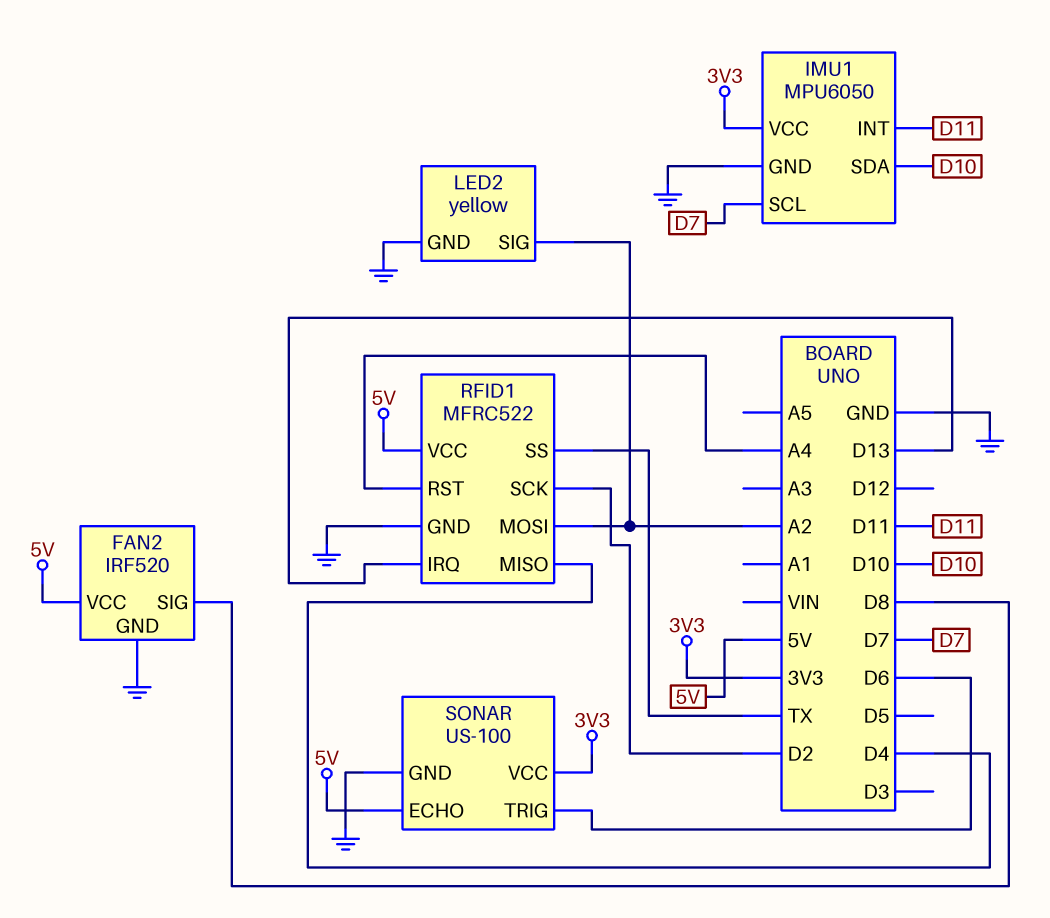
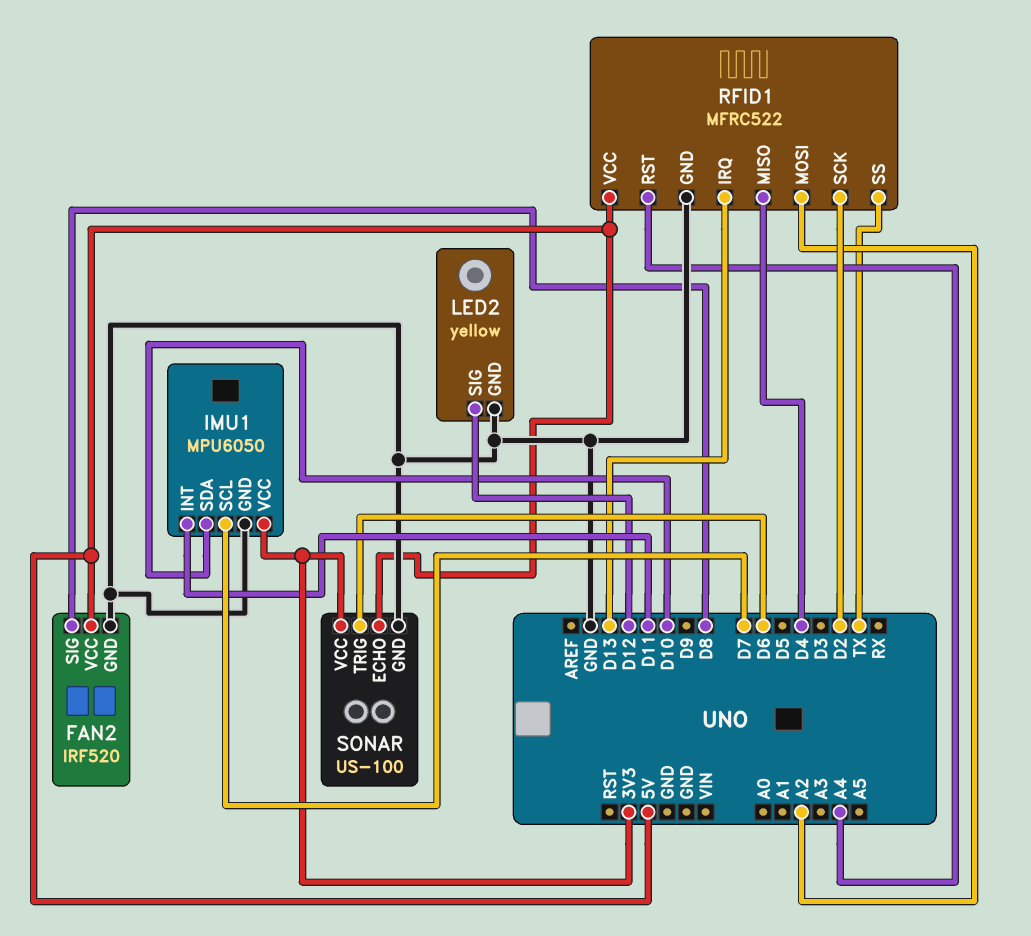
LED2 pin SIG: A2 -> D12

